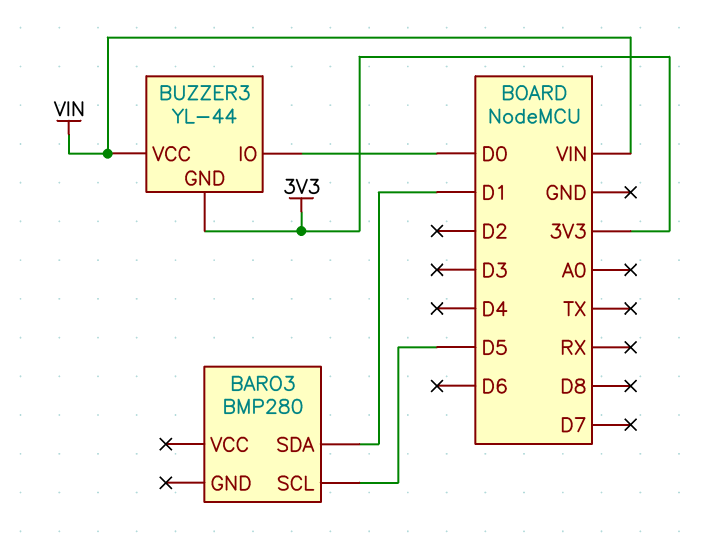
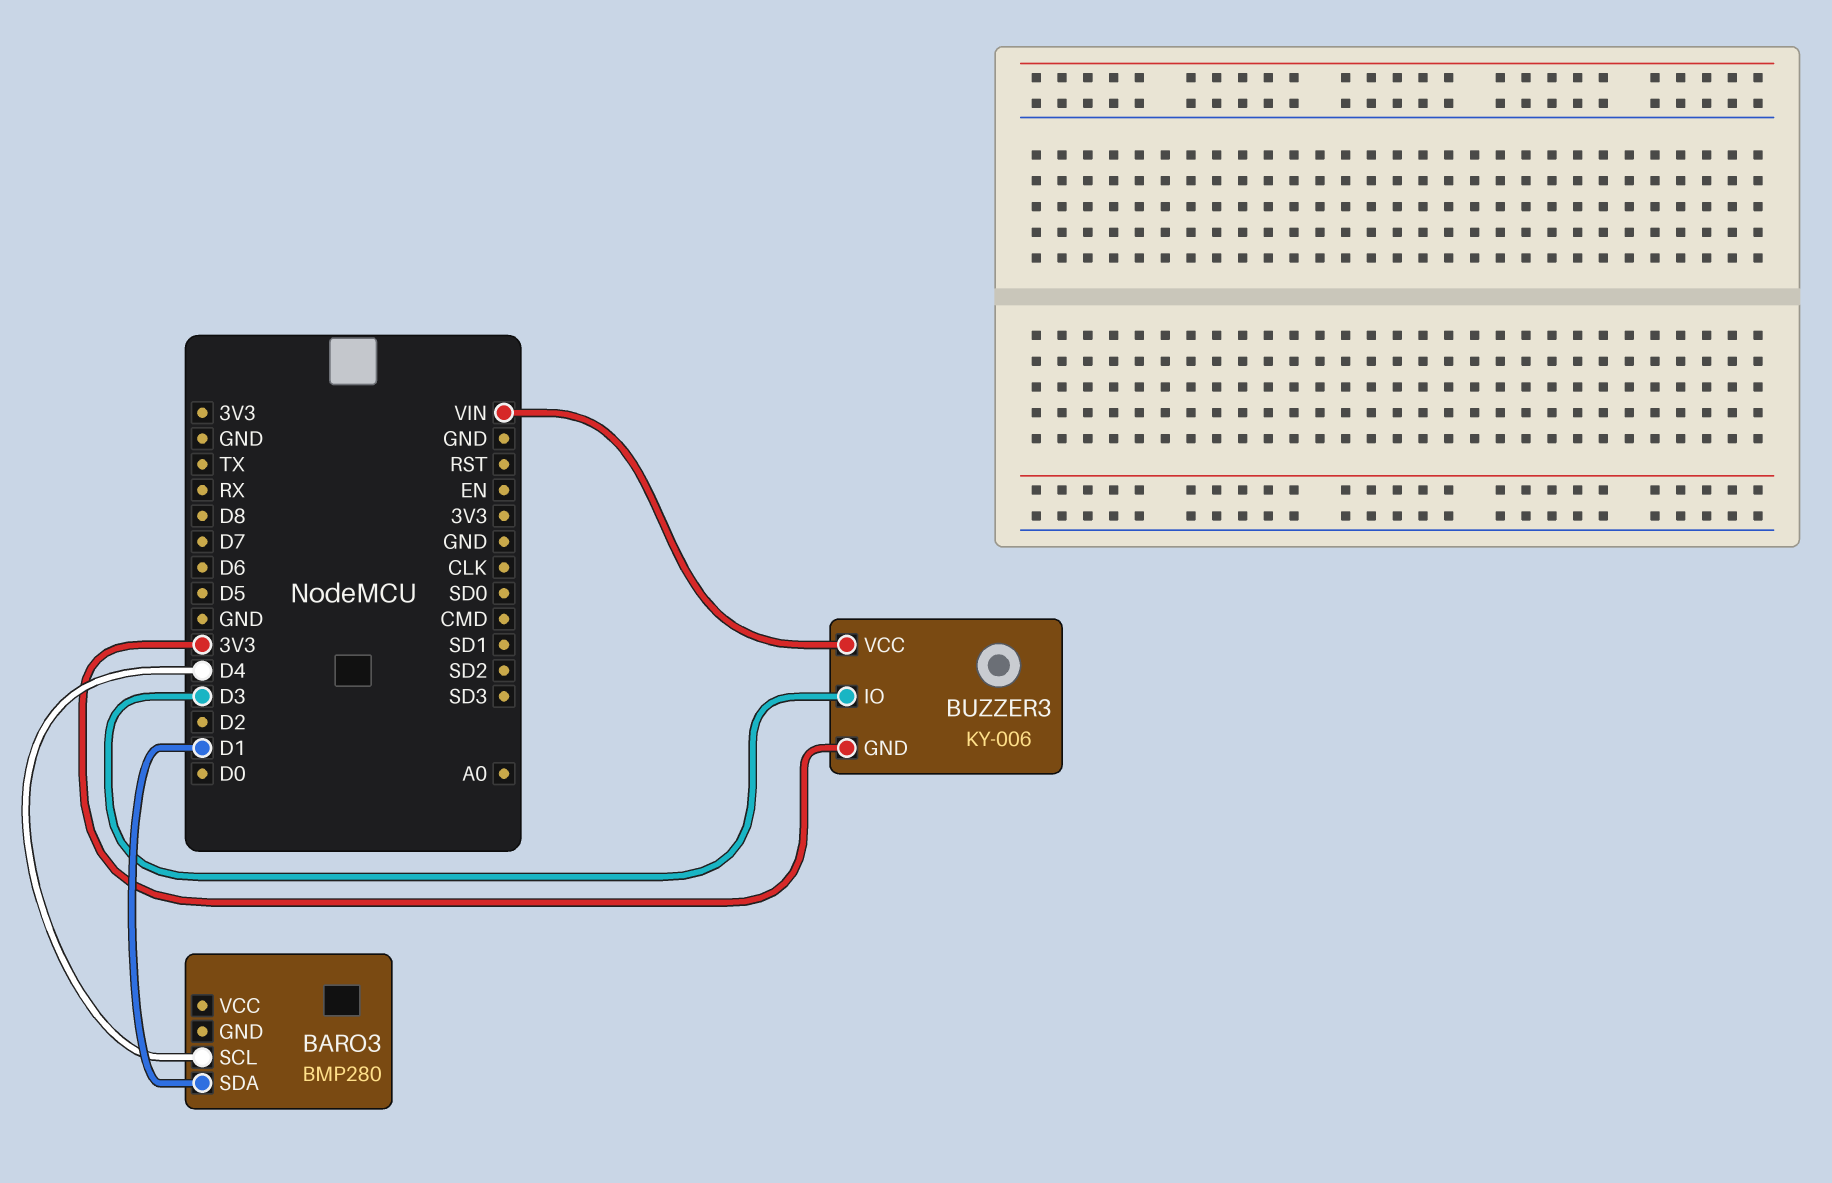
BARO3 pin SCL: D5 -> D4
BUZZER3: YL-44 -> KY-006
BUZZER3 pin IO: D0 -> D3

